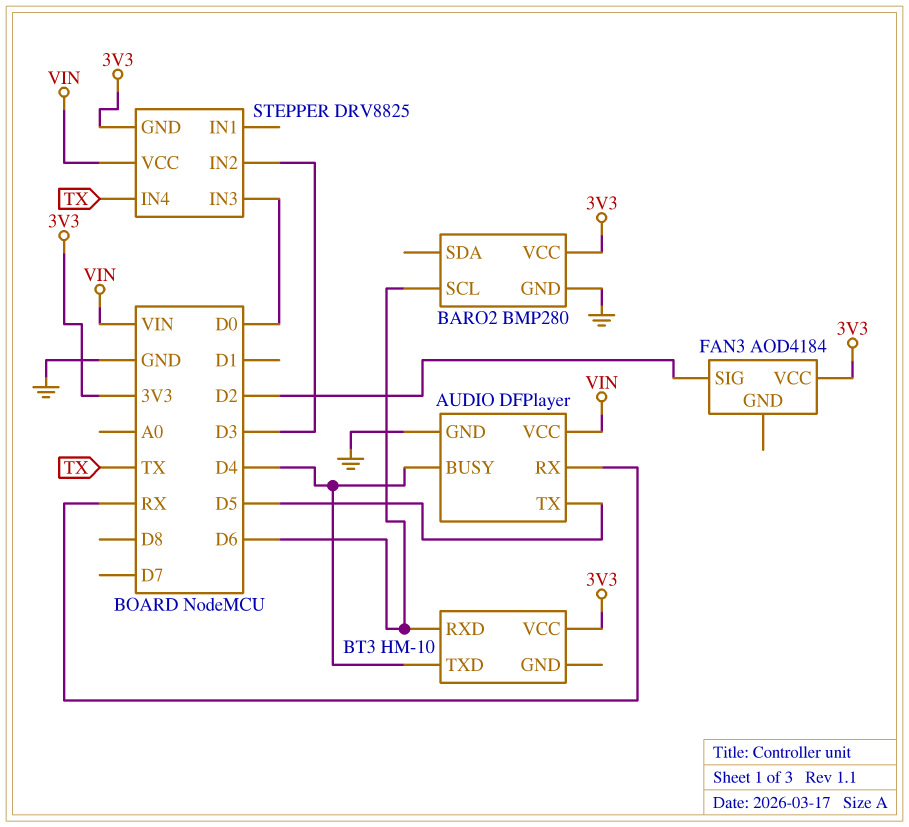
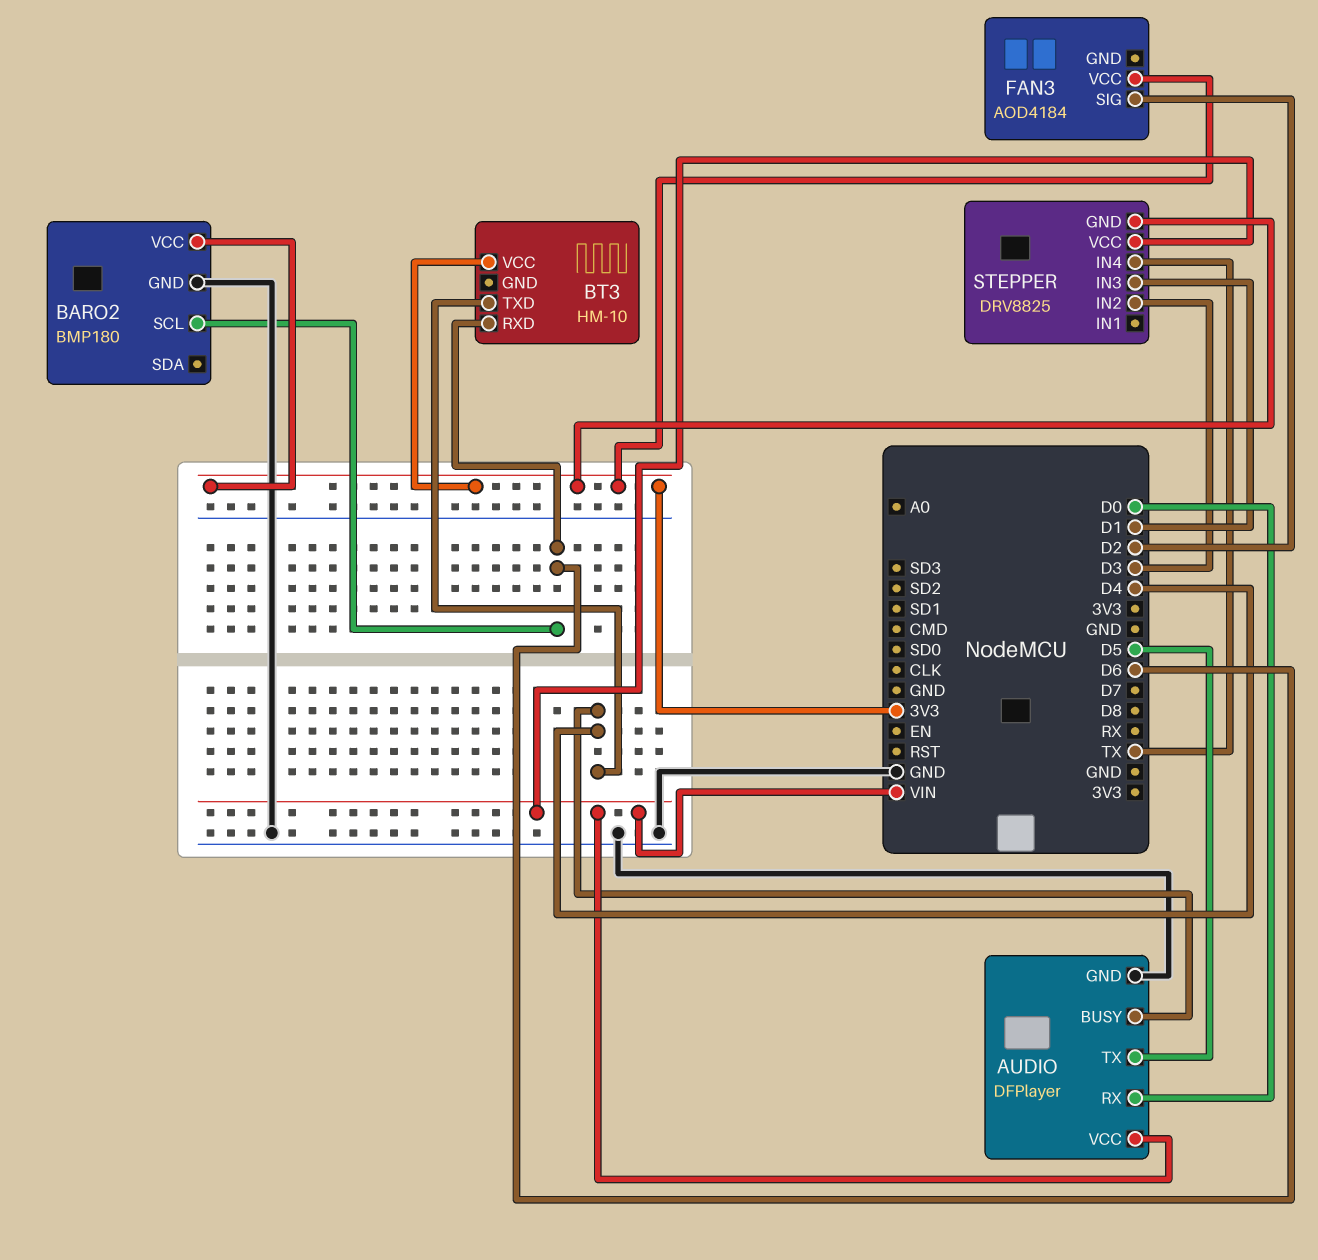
AUDIO pin RX: RX -> D0
BARO2: BMP280 -> BMP180
STEPPER pin IN3: D0 -> D1

